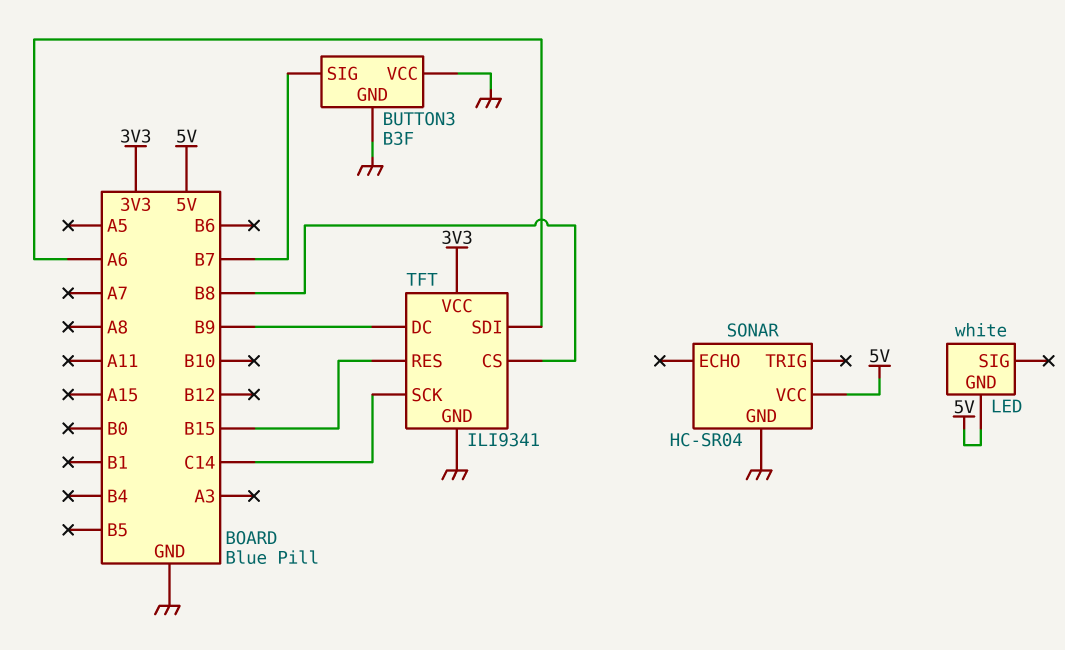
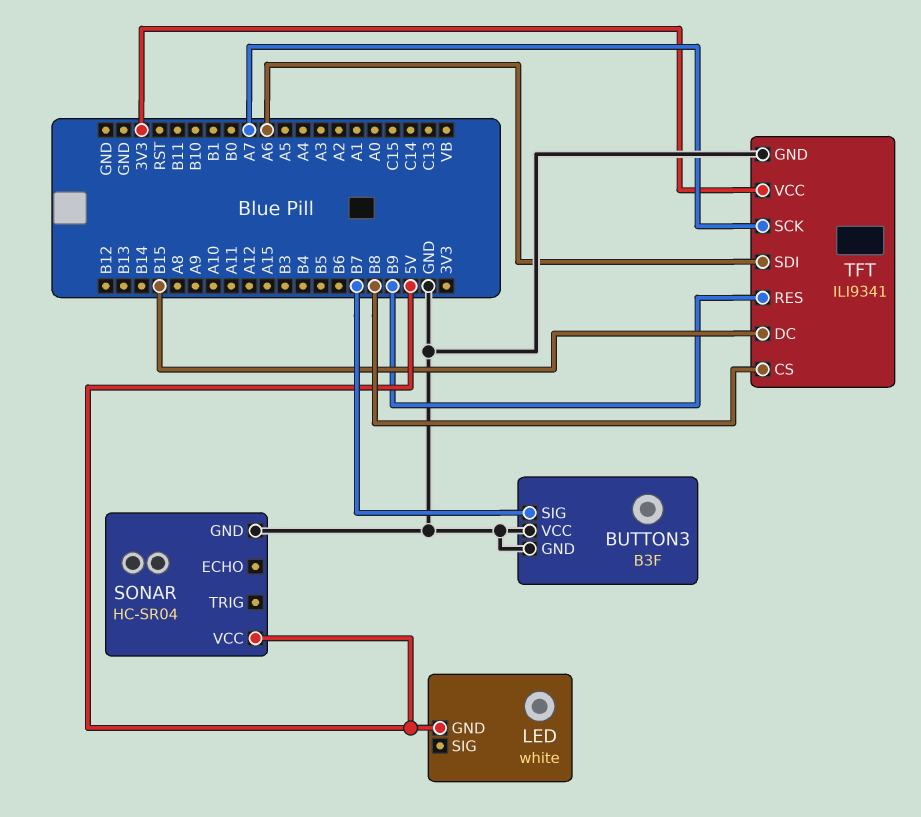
TFT pin DC: B9 -> B15
TFT pin RES: B15 -> B9
TFT pin SCK: C14 -> A7

